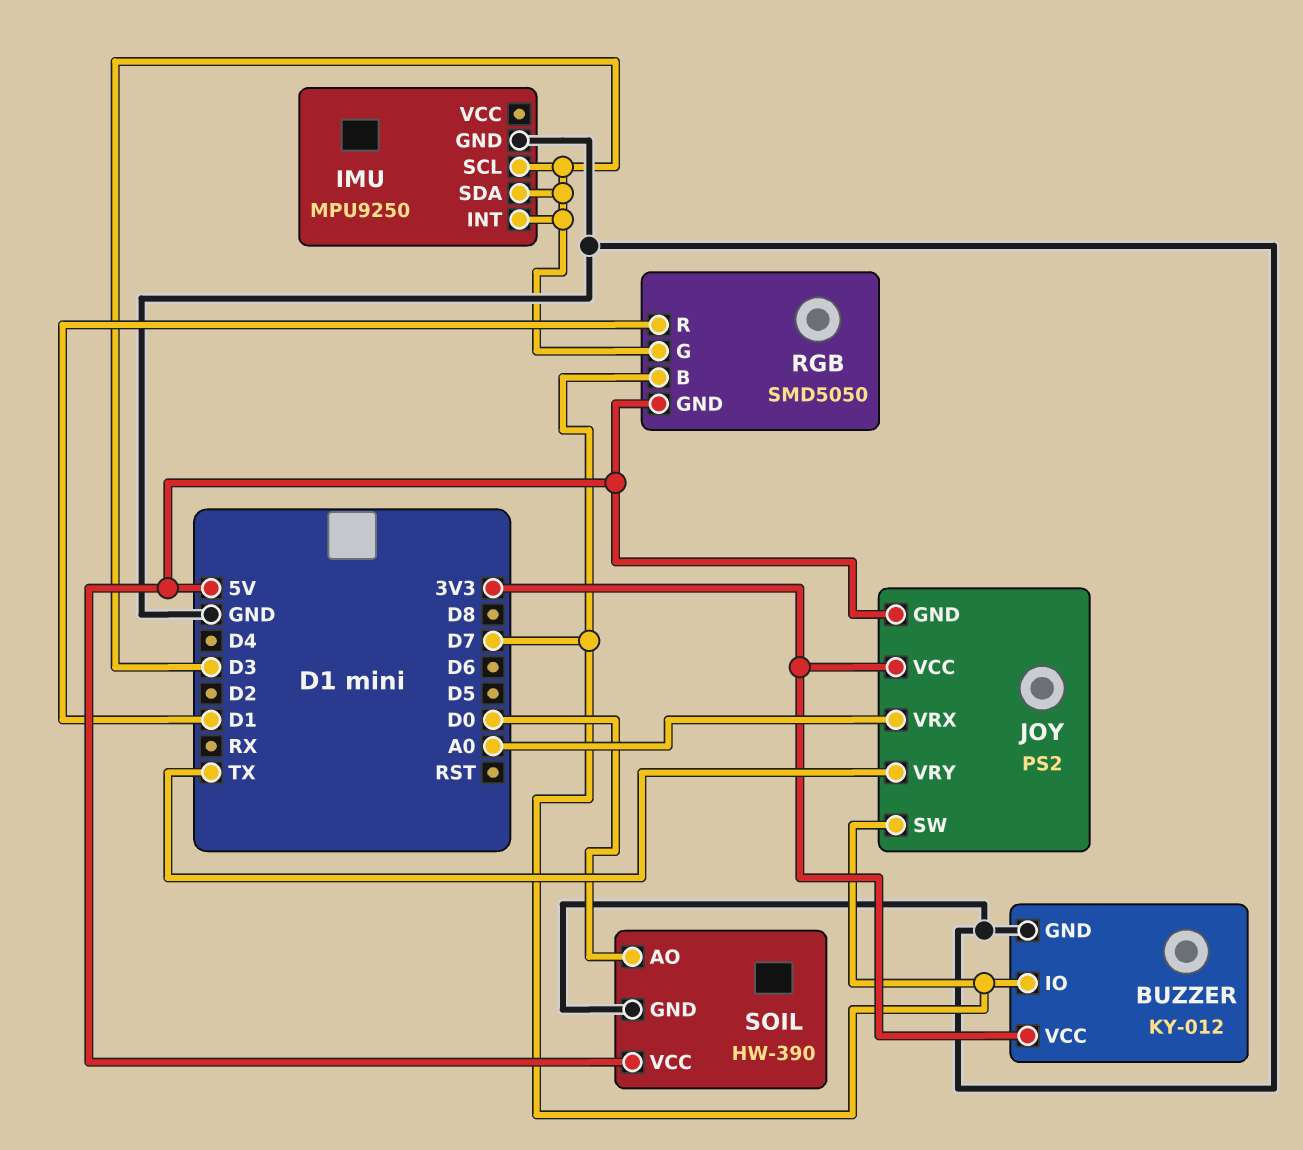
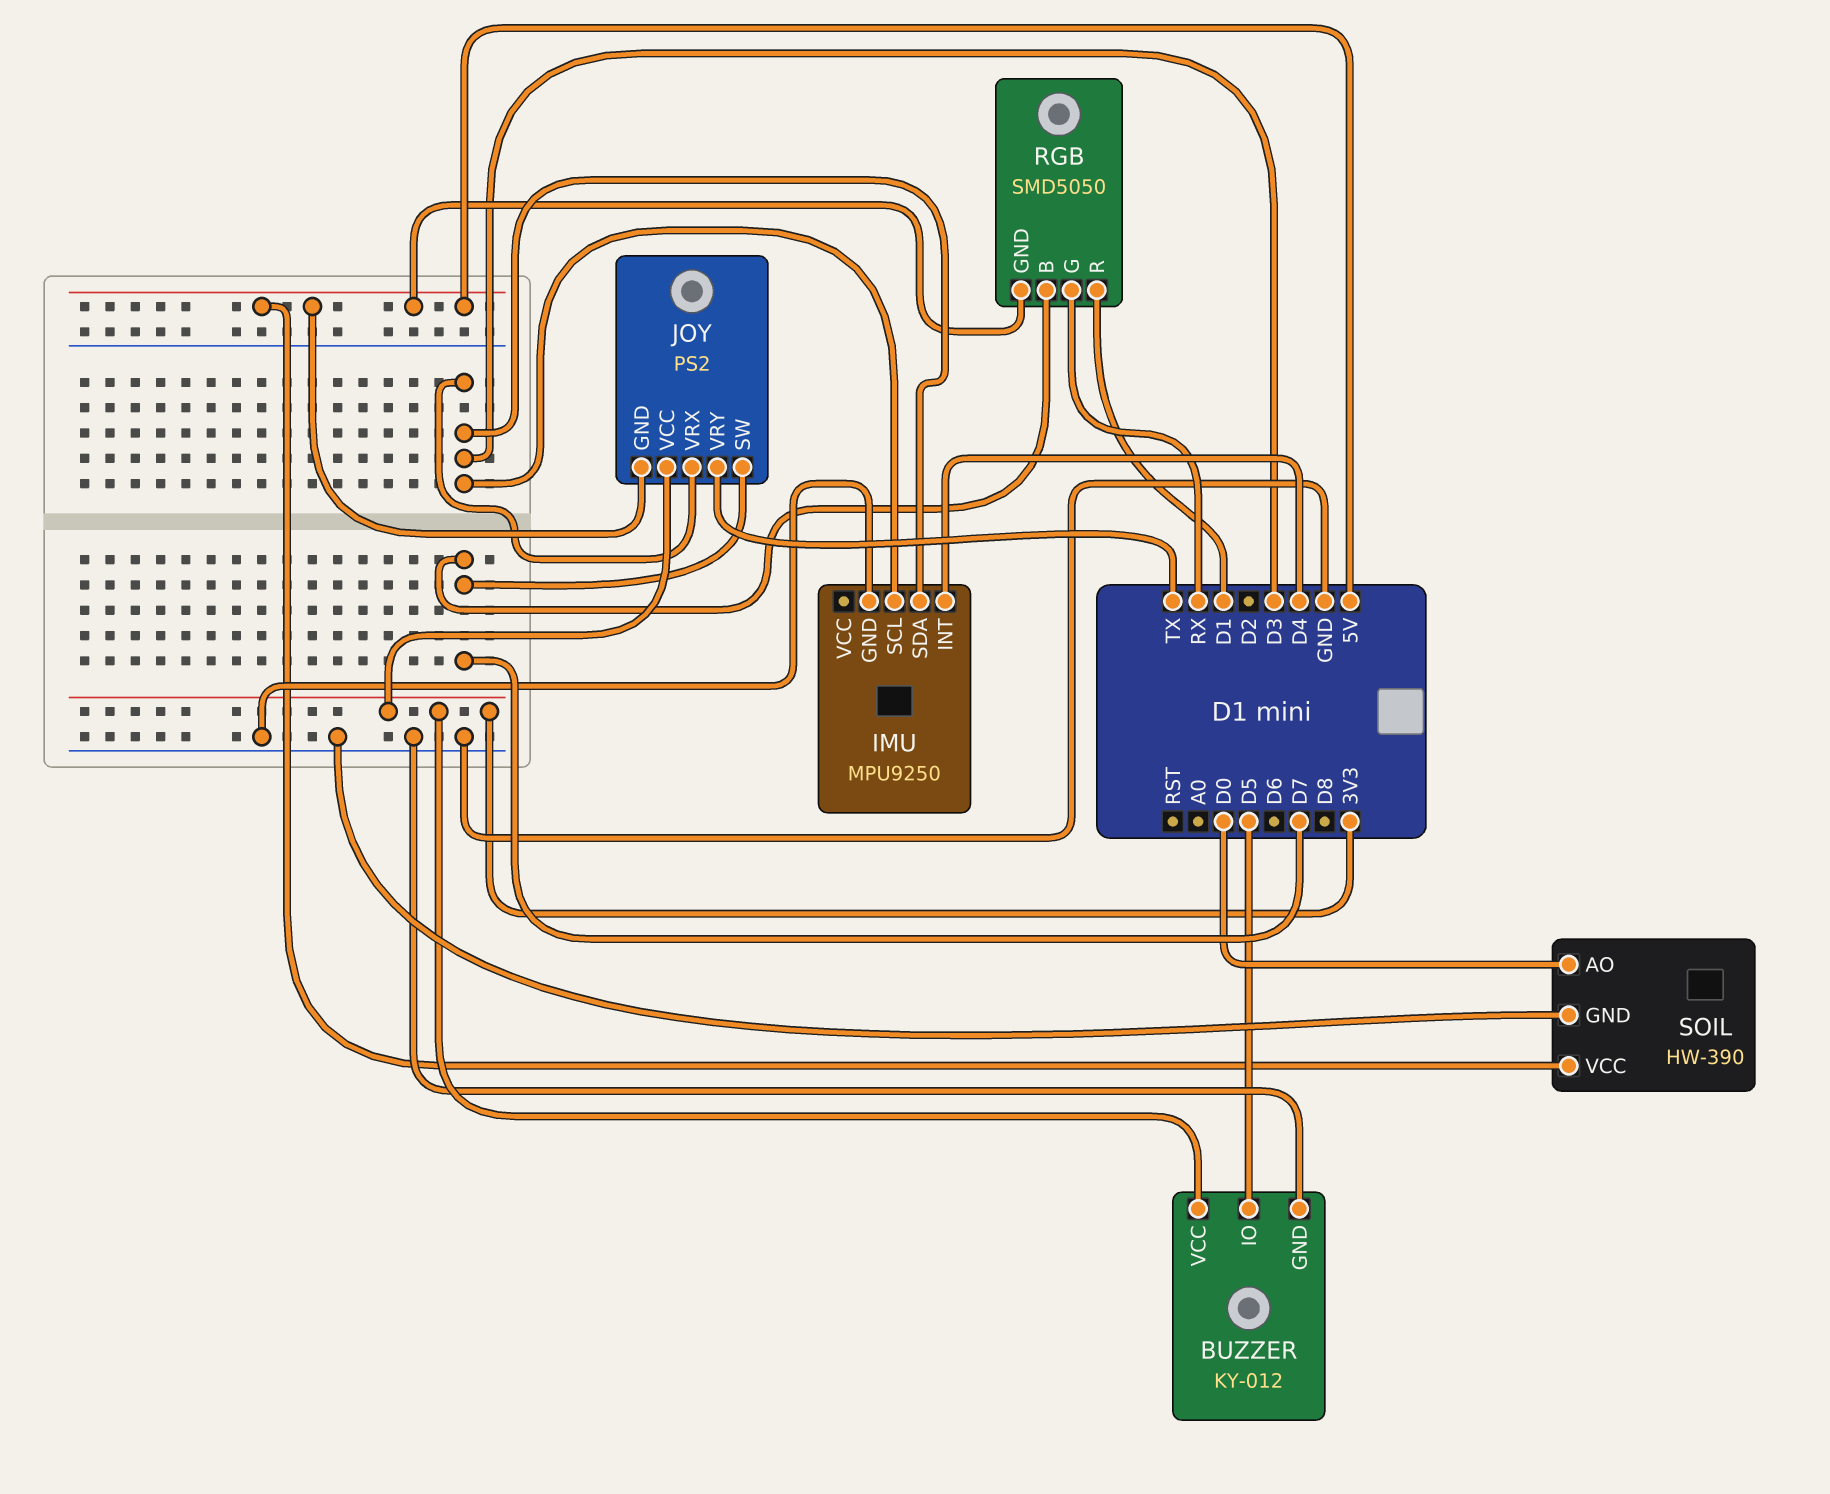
BUZZER pin IO: D7 -> D5
IMU pin INT: D3 -> D4
JOY pin VRX: A0 -> D3
RGB pin G: D3 -> RX

